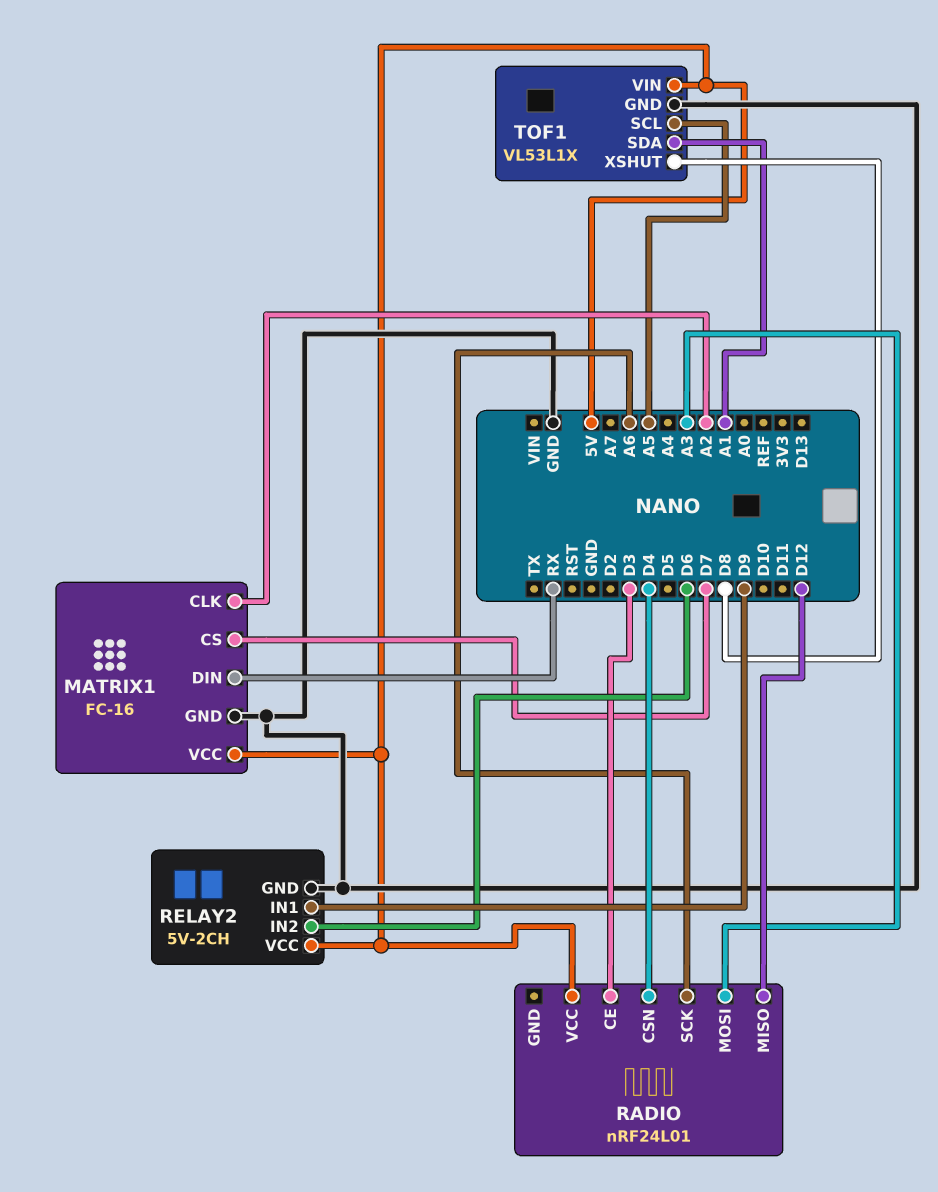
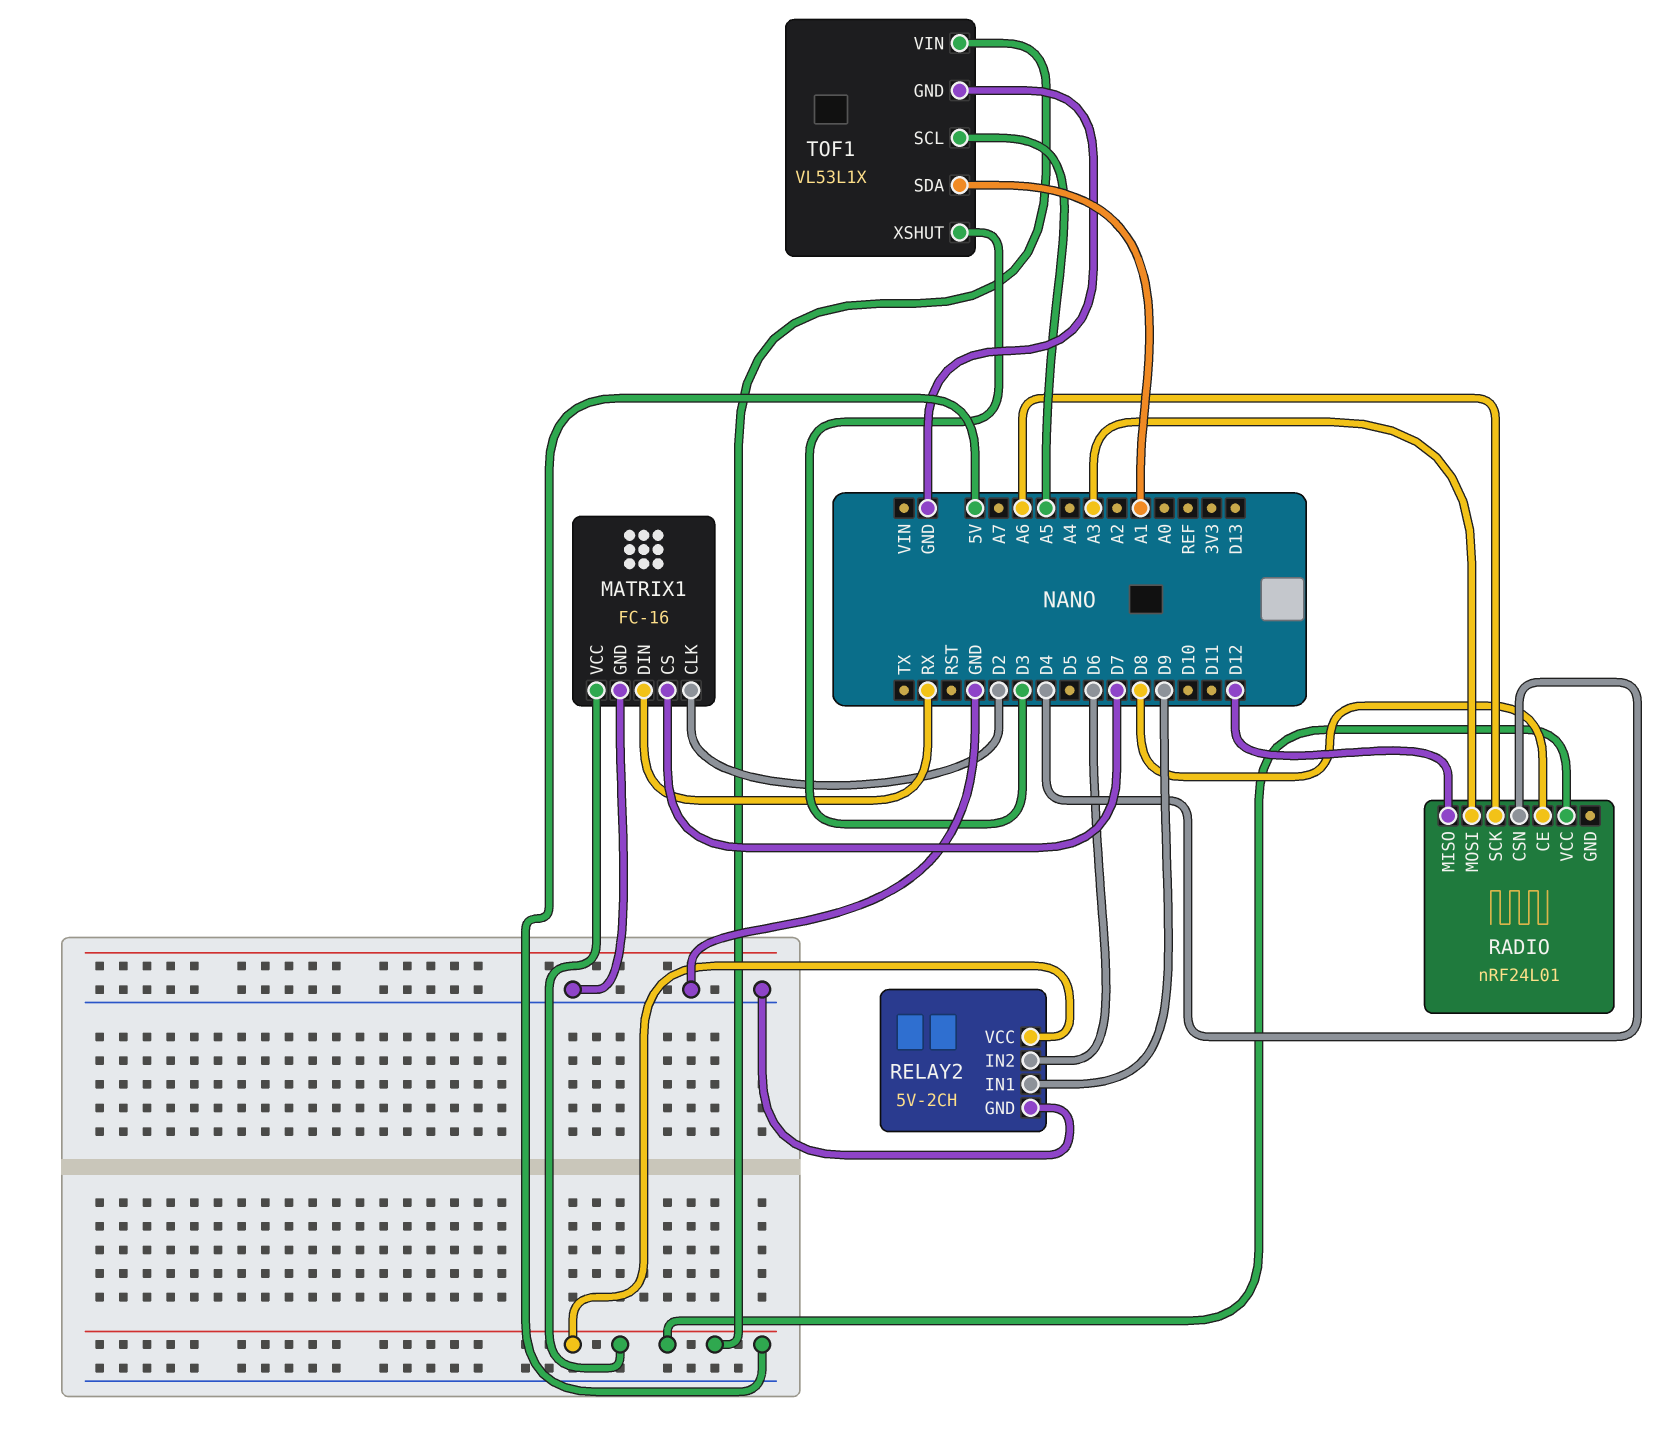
MATRIX1 pin CLK: A2 -> D2
RADIO pin CE: D3 -> D8
TOF1 pin XSHUT: D8 -> D3

